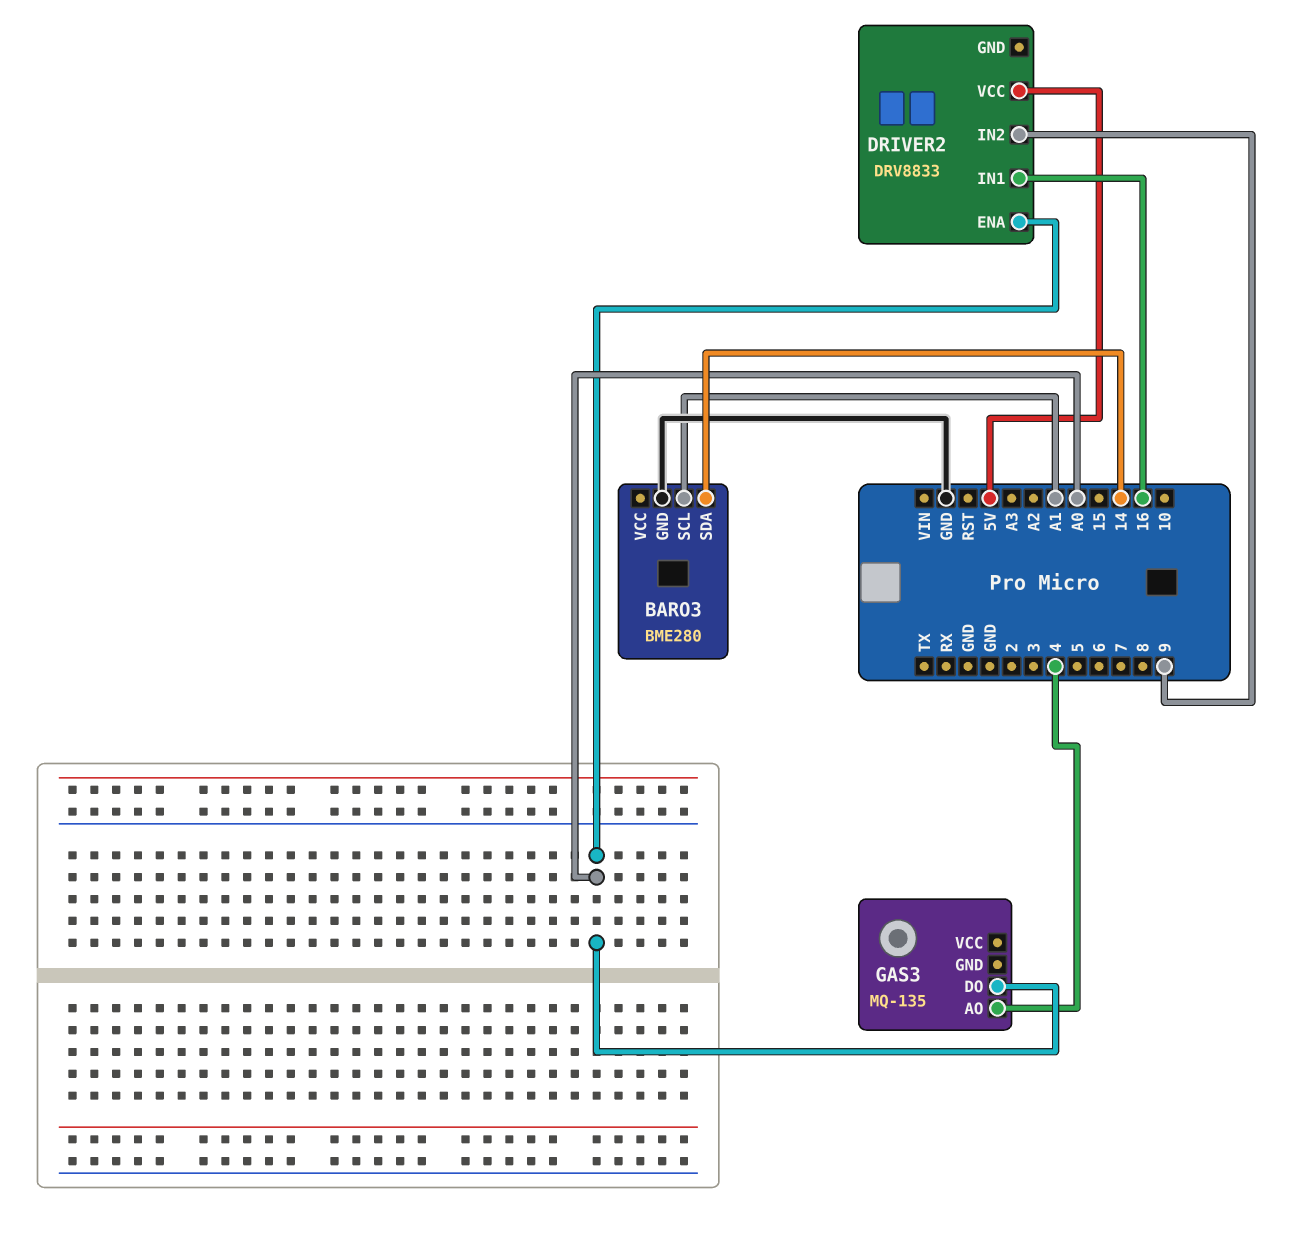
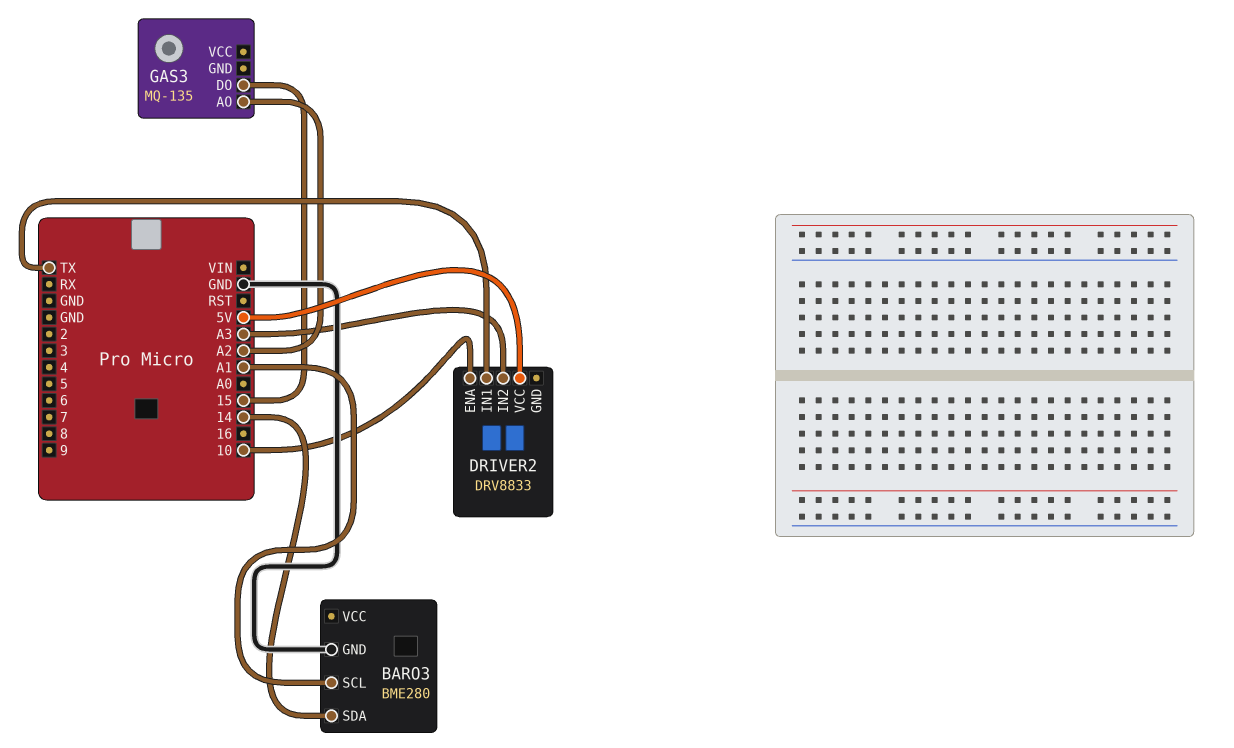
DRIVER2 pin ENA: A0 -> 10
DRIVER2 pin IN1: 16 -> TX
DRIVER2 pin IN2: 9 -> A3
GAS3 pin AO: 4 -> A2
GAS3 pin DO: A0 -> 15

